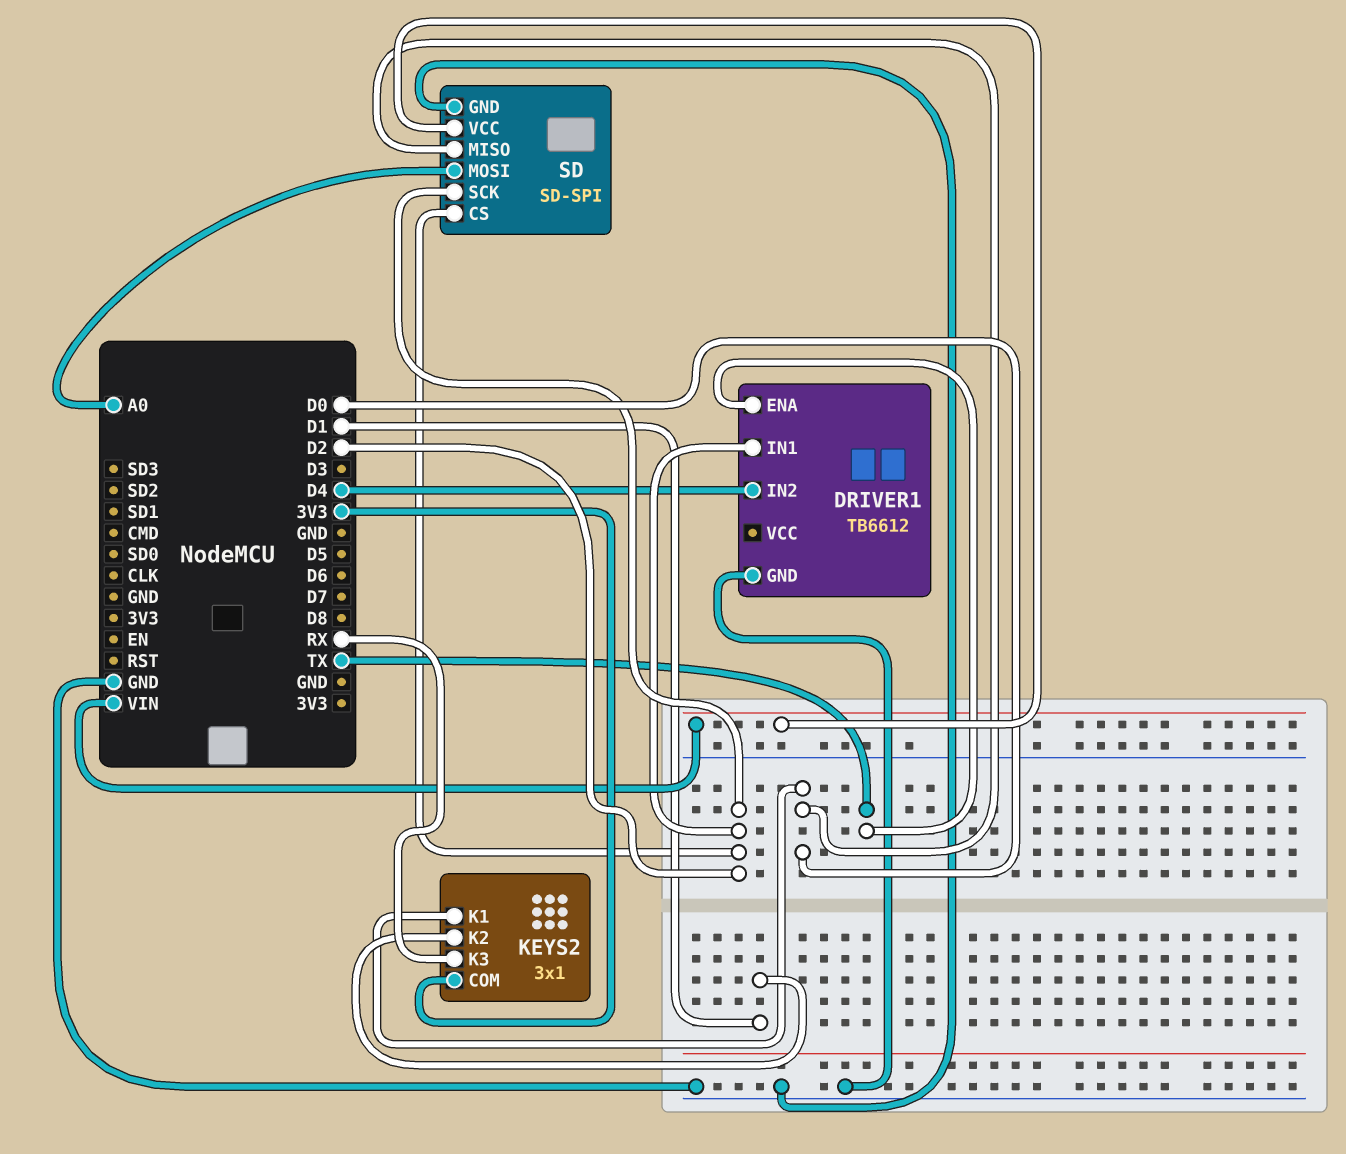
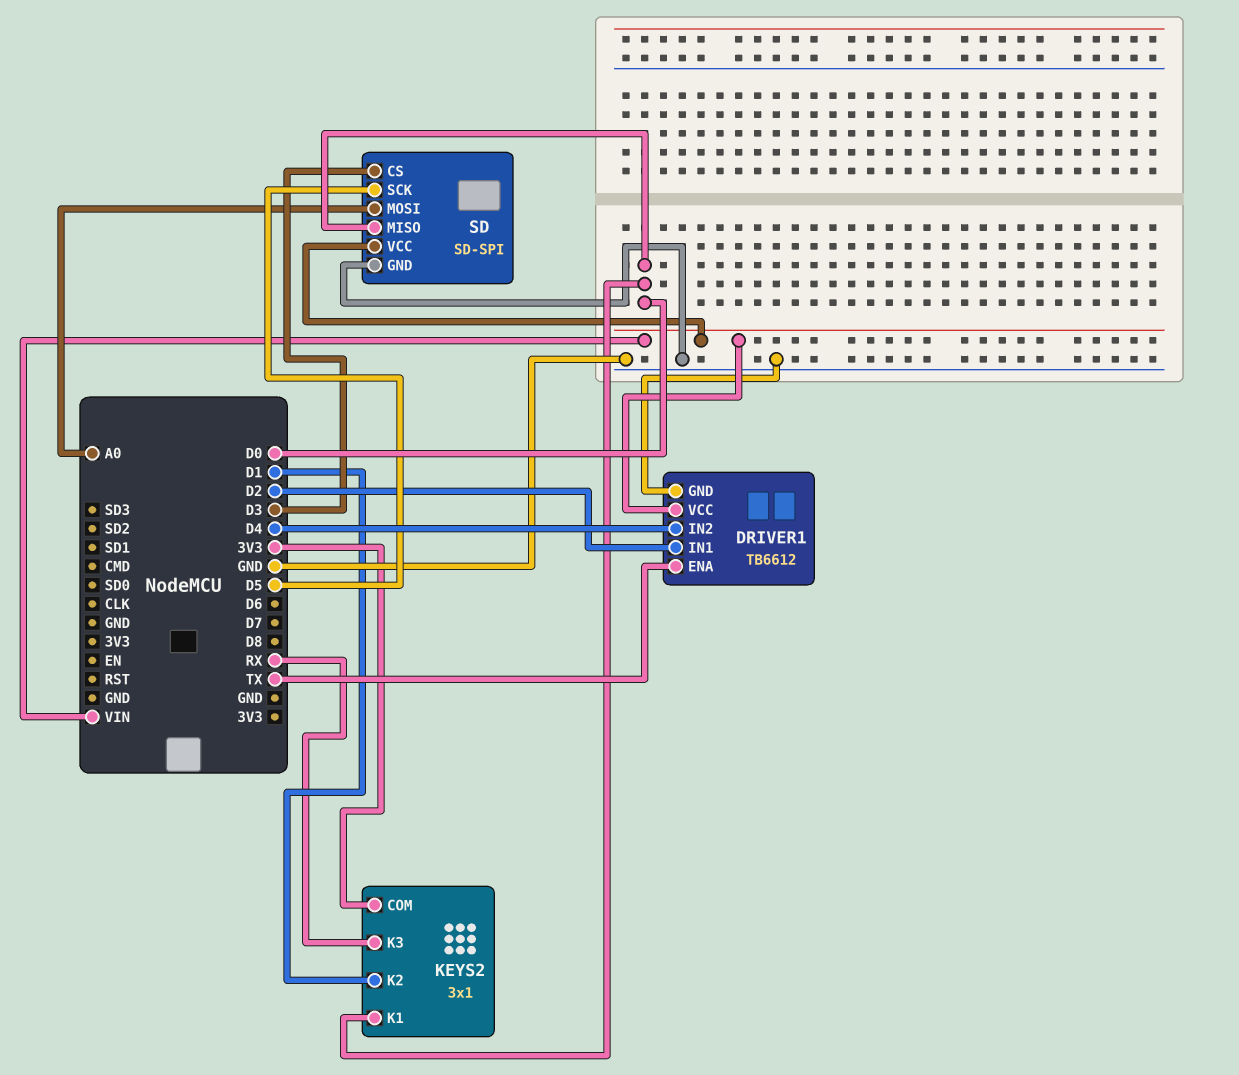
DRIVER1 pin VCC: none -> VIN
SD pin CS: D2 -> D3
SD pin SCK: D2 -> D5

